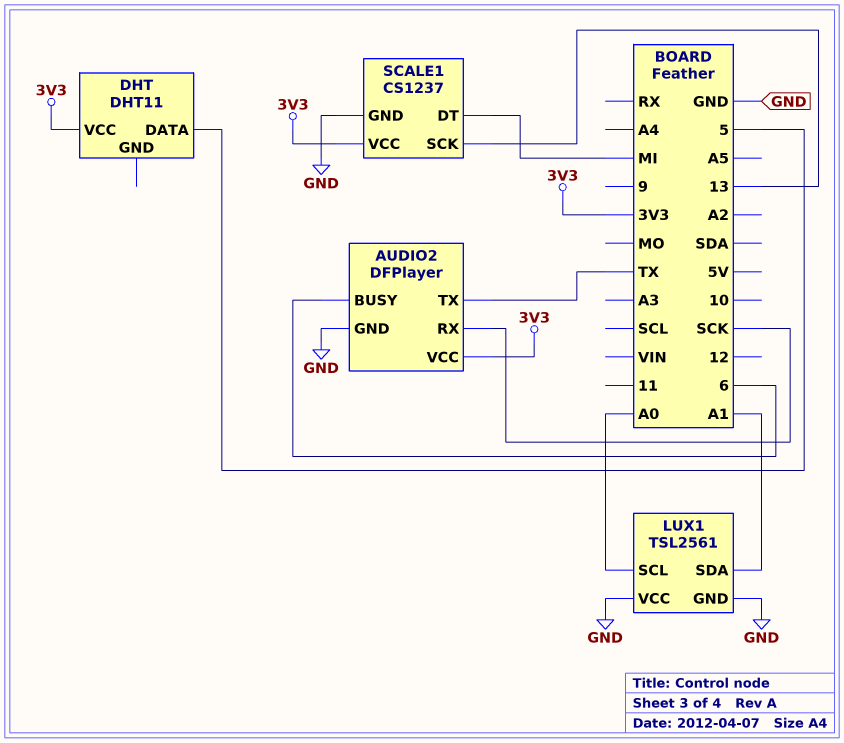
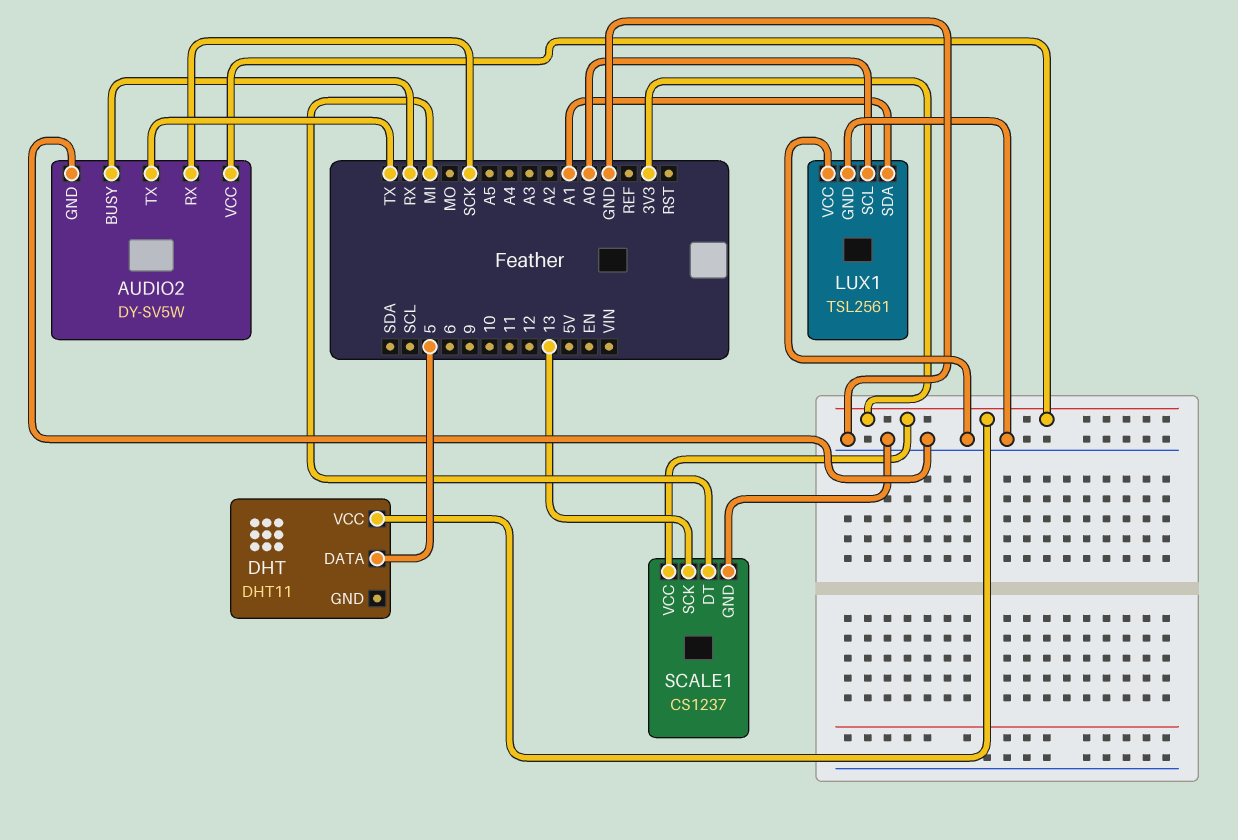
AUDIO2: DFPlayer -> DY-SV5W
AUDIO2 pin BUSY: 6 -> RX

